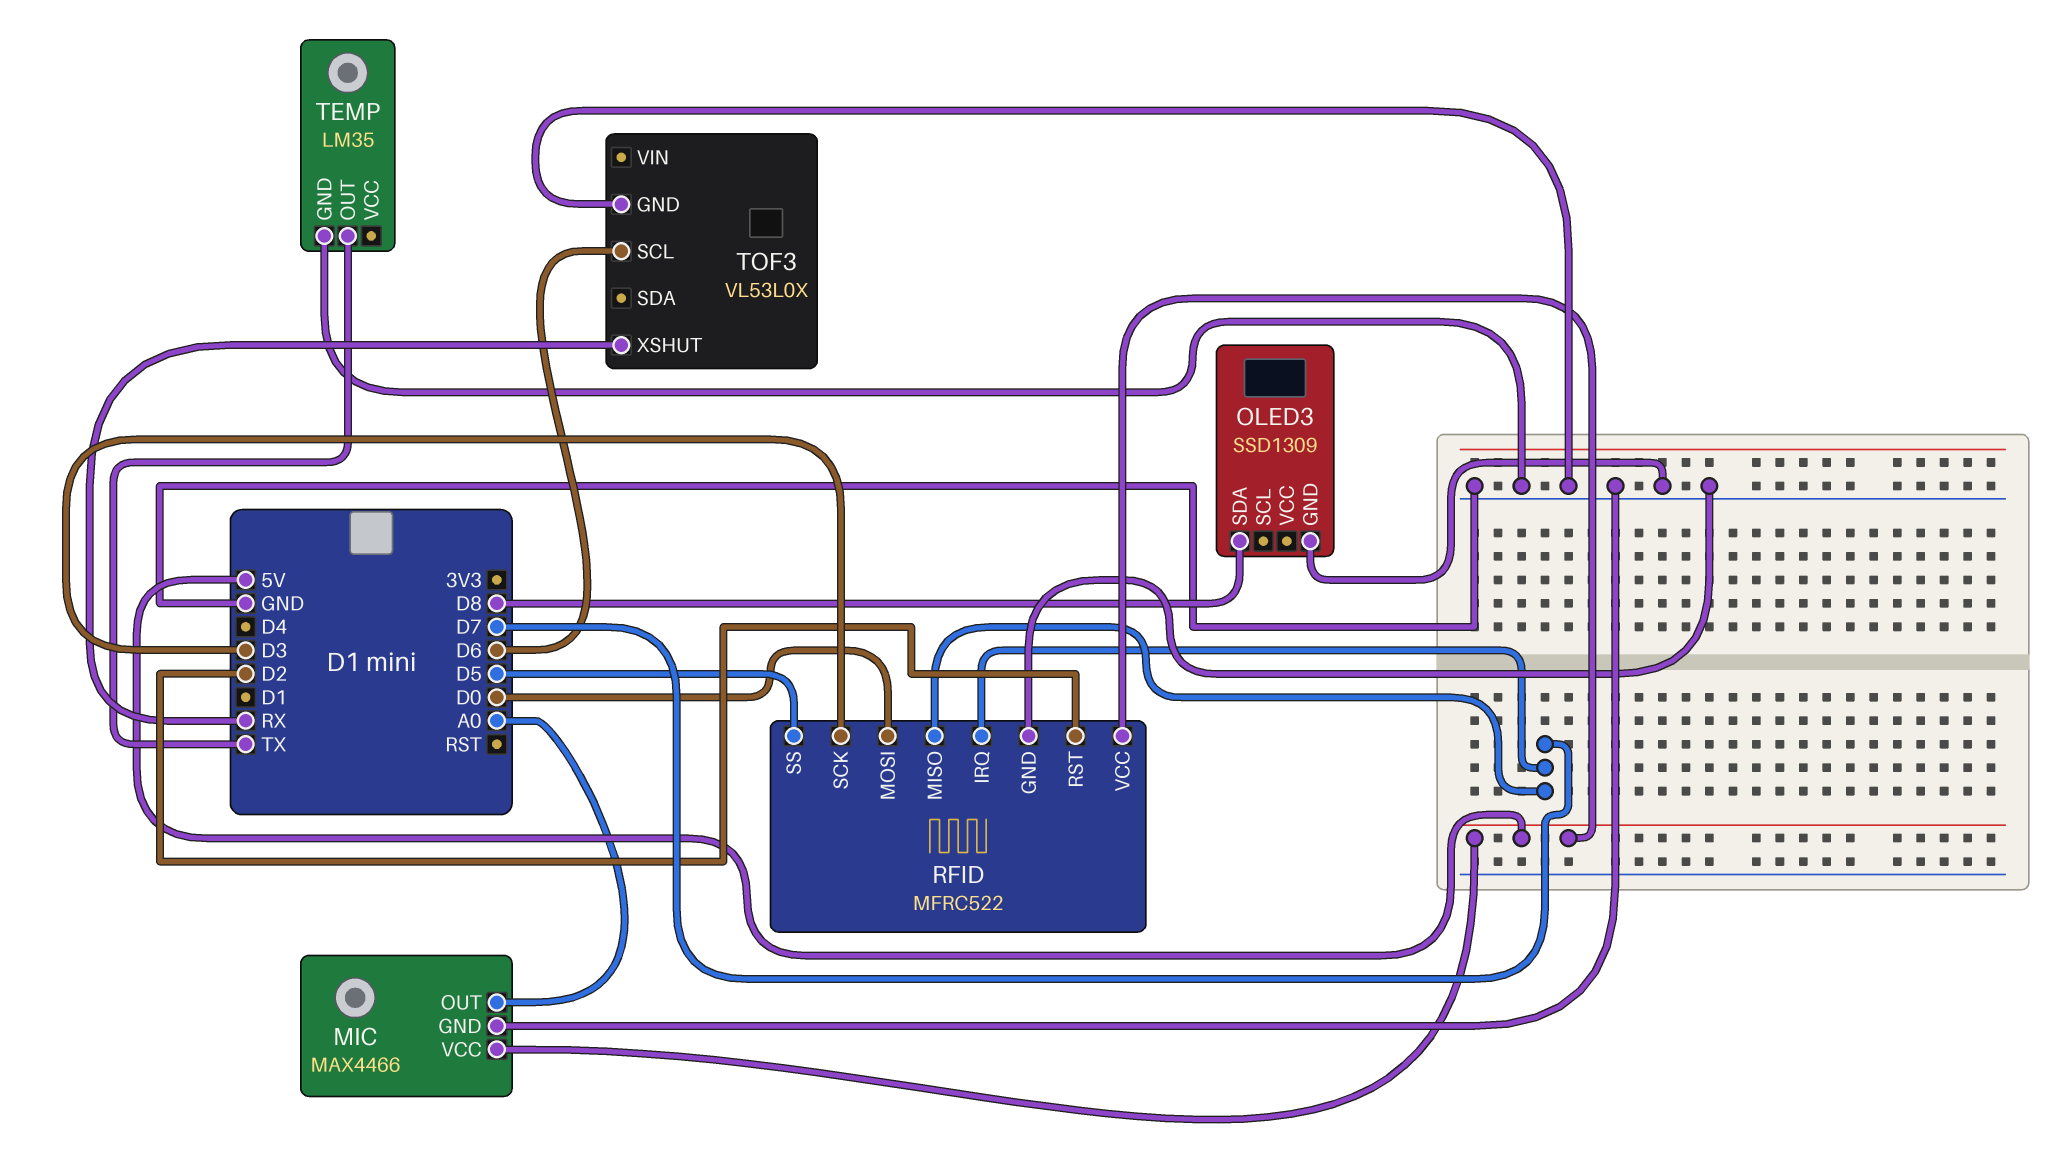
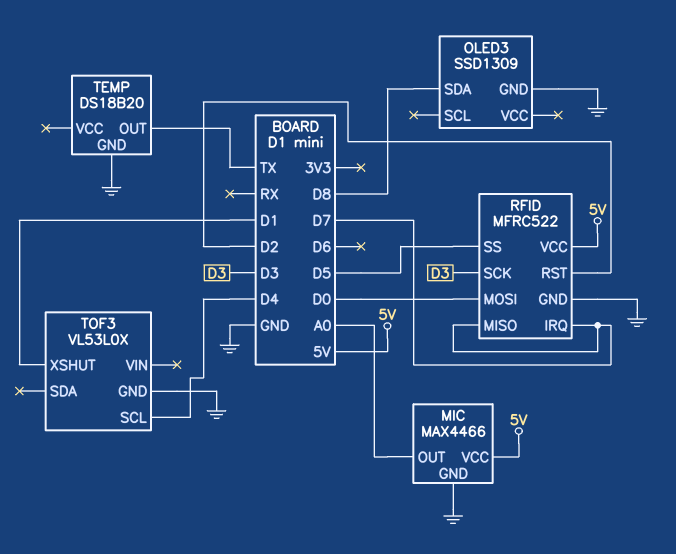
TEMP: LM35 -> DS18B20
TOF3 pin SCL: D6 -> D4
TOF3 pin XSHUT: RX -> D1

